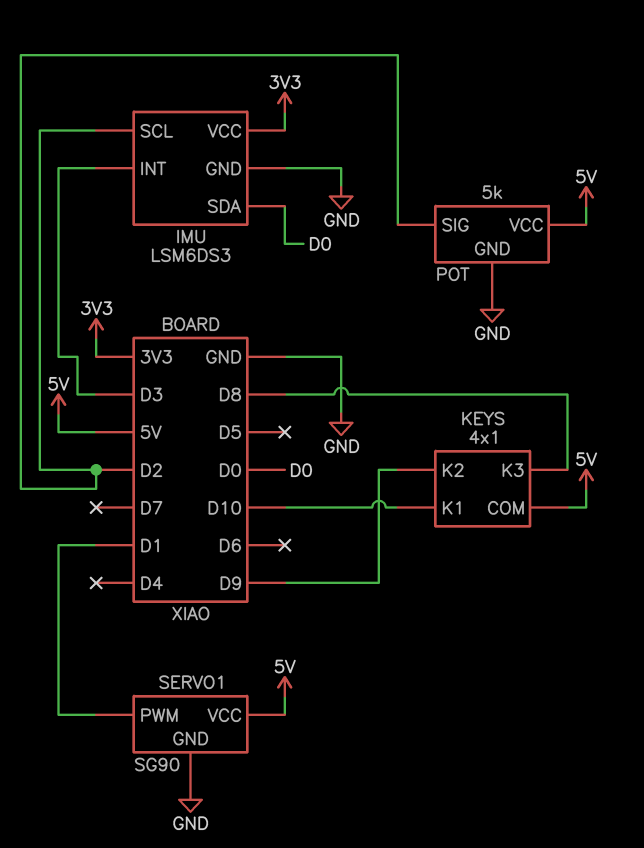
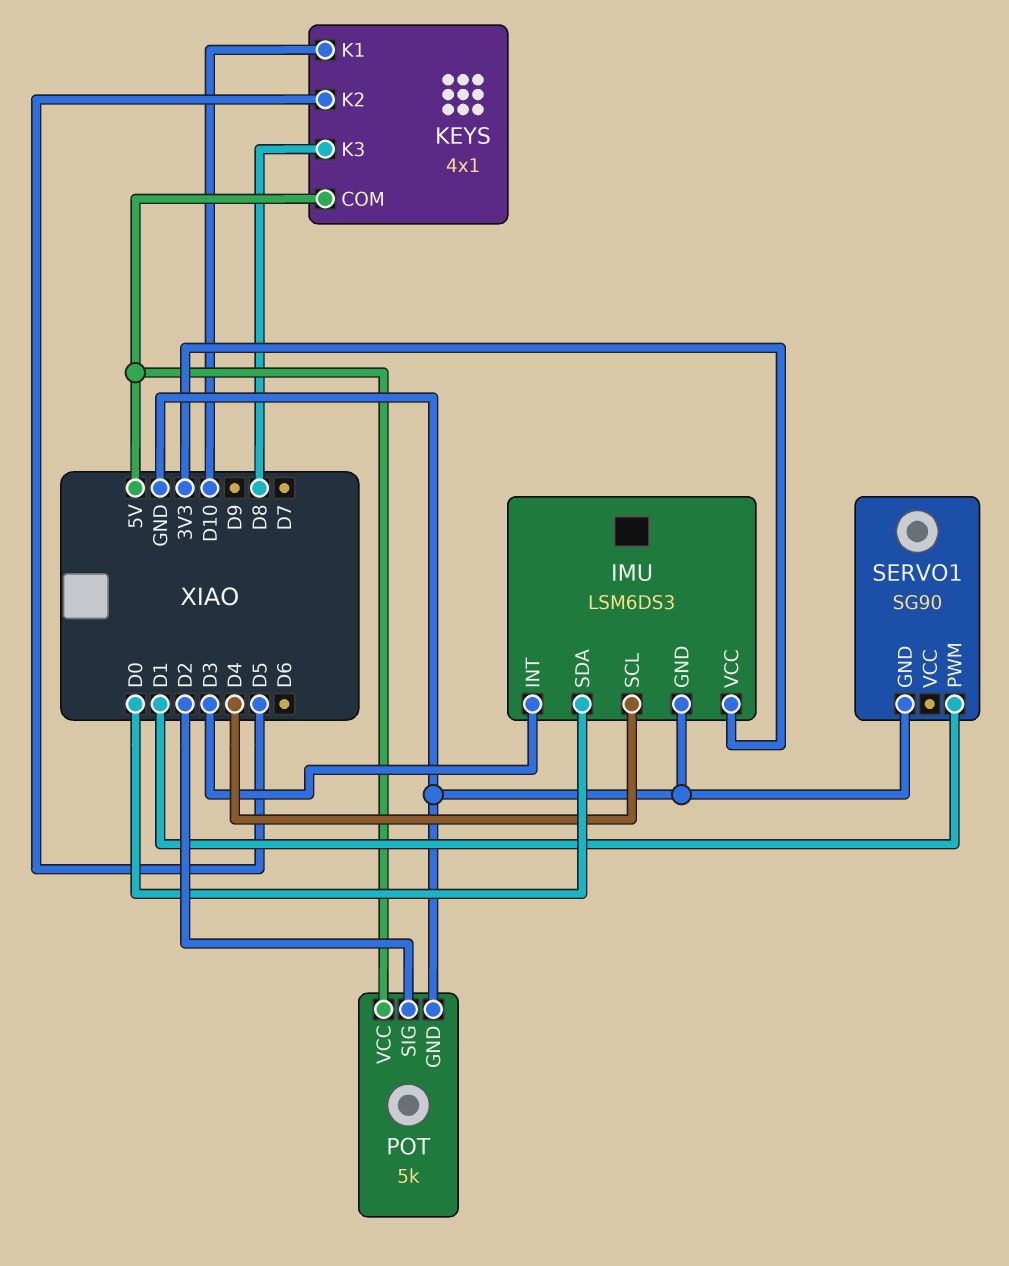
IMU pin SCL: D2 -> D4
KEYS pin K2: D9 -> D5
SERVO1 pin VCC: 5V -> none

